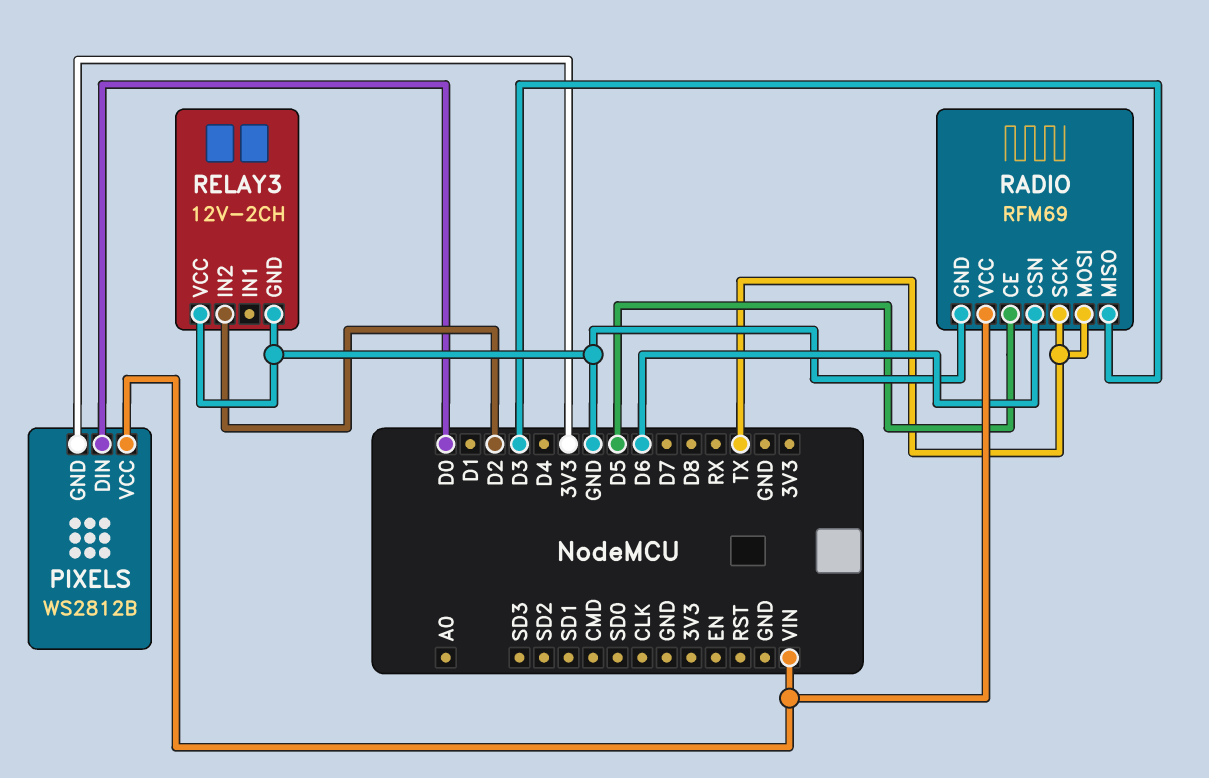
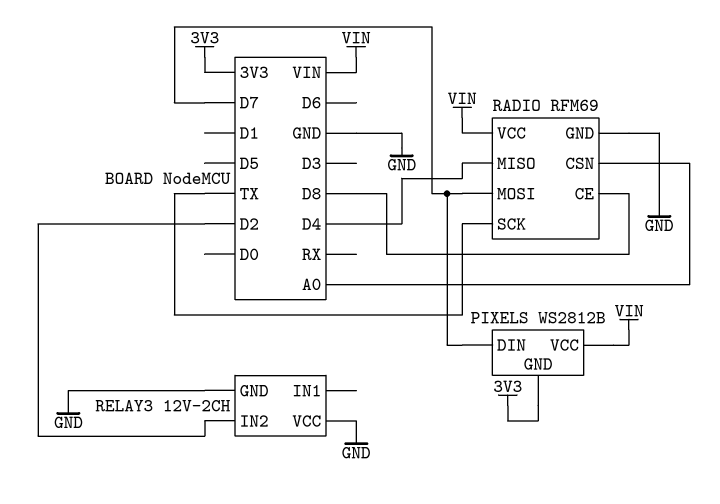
PIXELS pin DIN: D0 -> D7
RADIO pin CE: D5 -> D8
RADIO pin CSN: D6 -> A0
RADIO pin MISO: D3 -> D4
RADIO pin MOSI: TX -> D7

